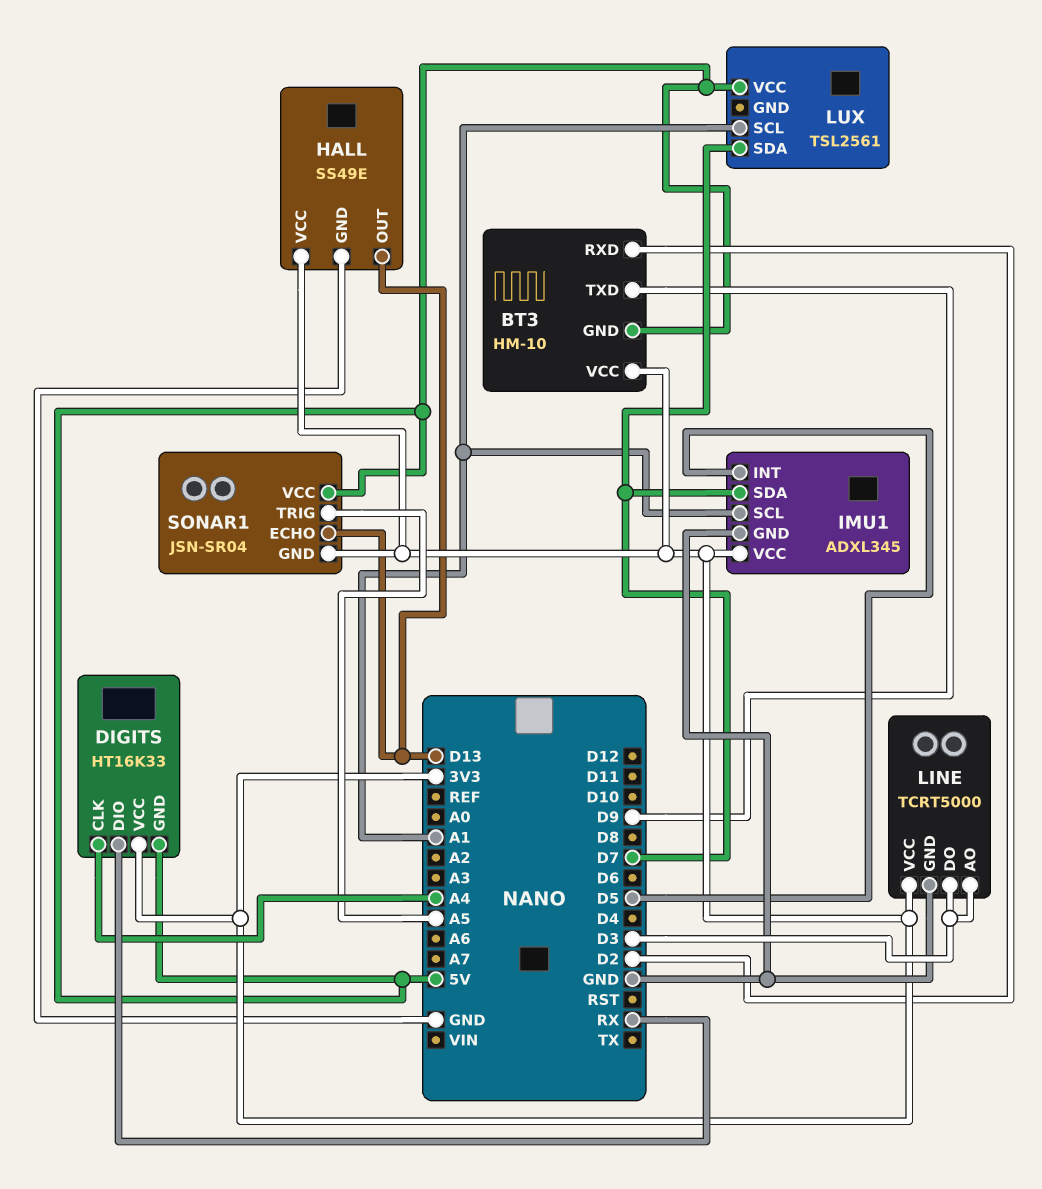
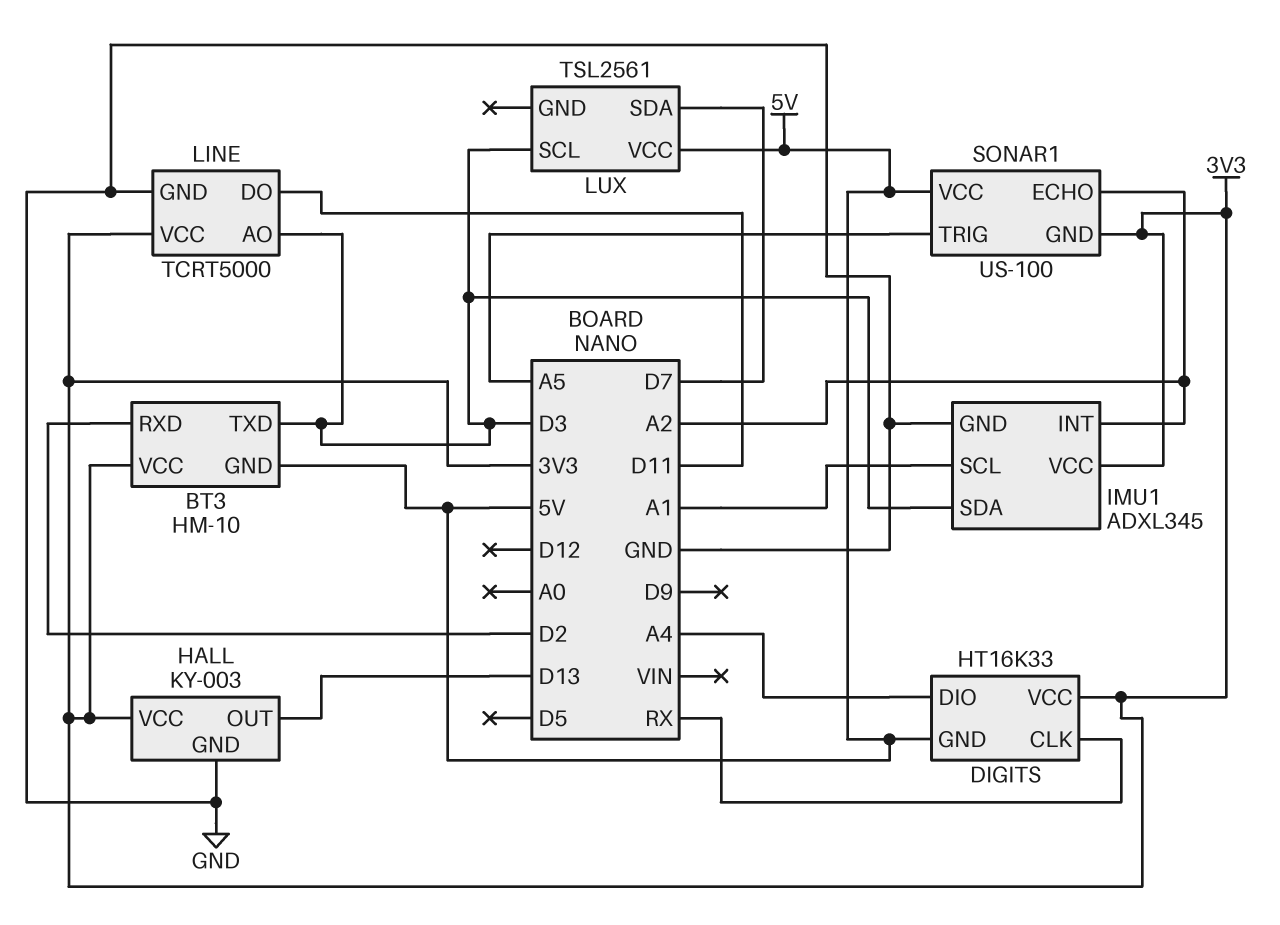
BT3 pin TXD: D9 -> D3
DIGITS pin CLK: A4 -> RX
DIGITS pin DIO: RX -> A4
HALL: SS49E -> KY-003
IMU1 pin INT: D5 -> A2
IMU1 pin SDA: D7 -> D3
LINE pin DO: D3 -> D11
LUX pin SCL: A1 -> D3
SONAR1: JSN-SR04 -> US-100
SONAR1 pin ECHO: D13 -> A2

